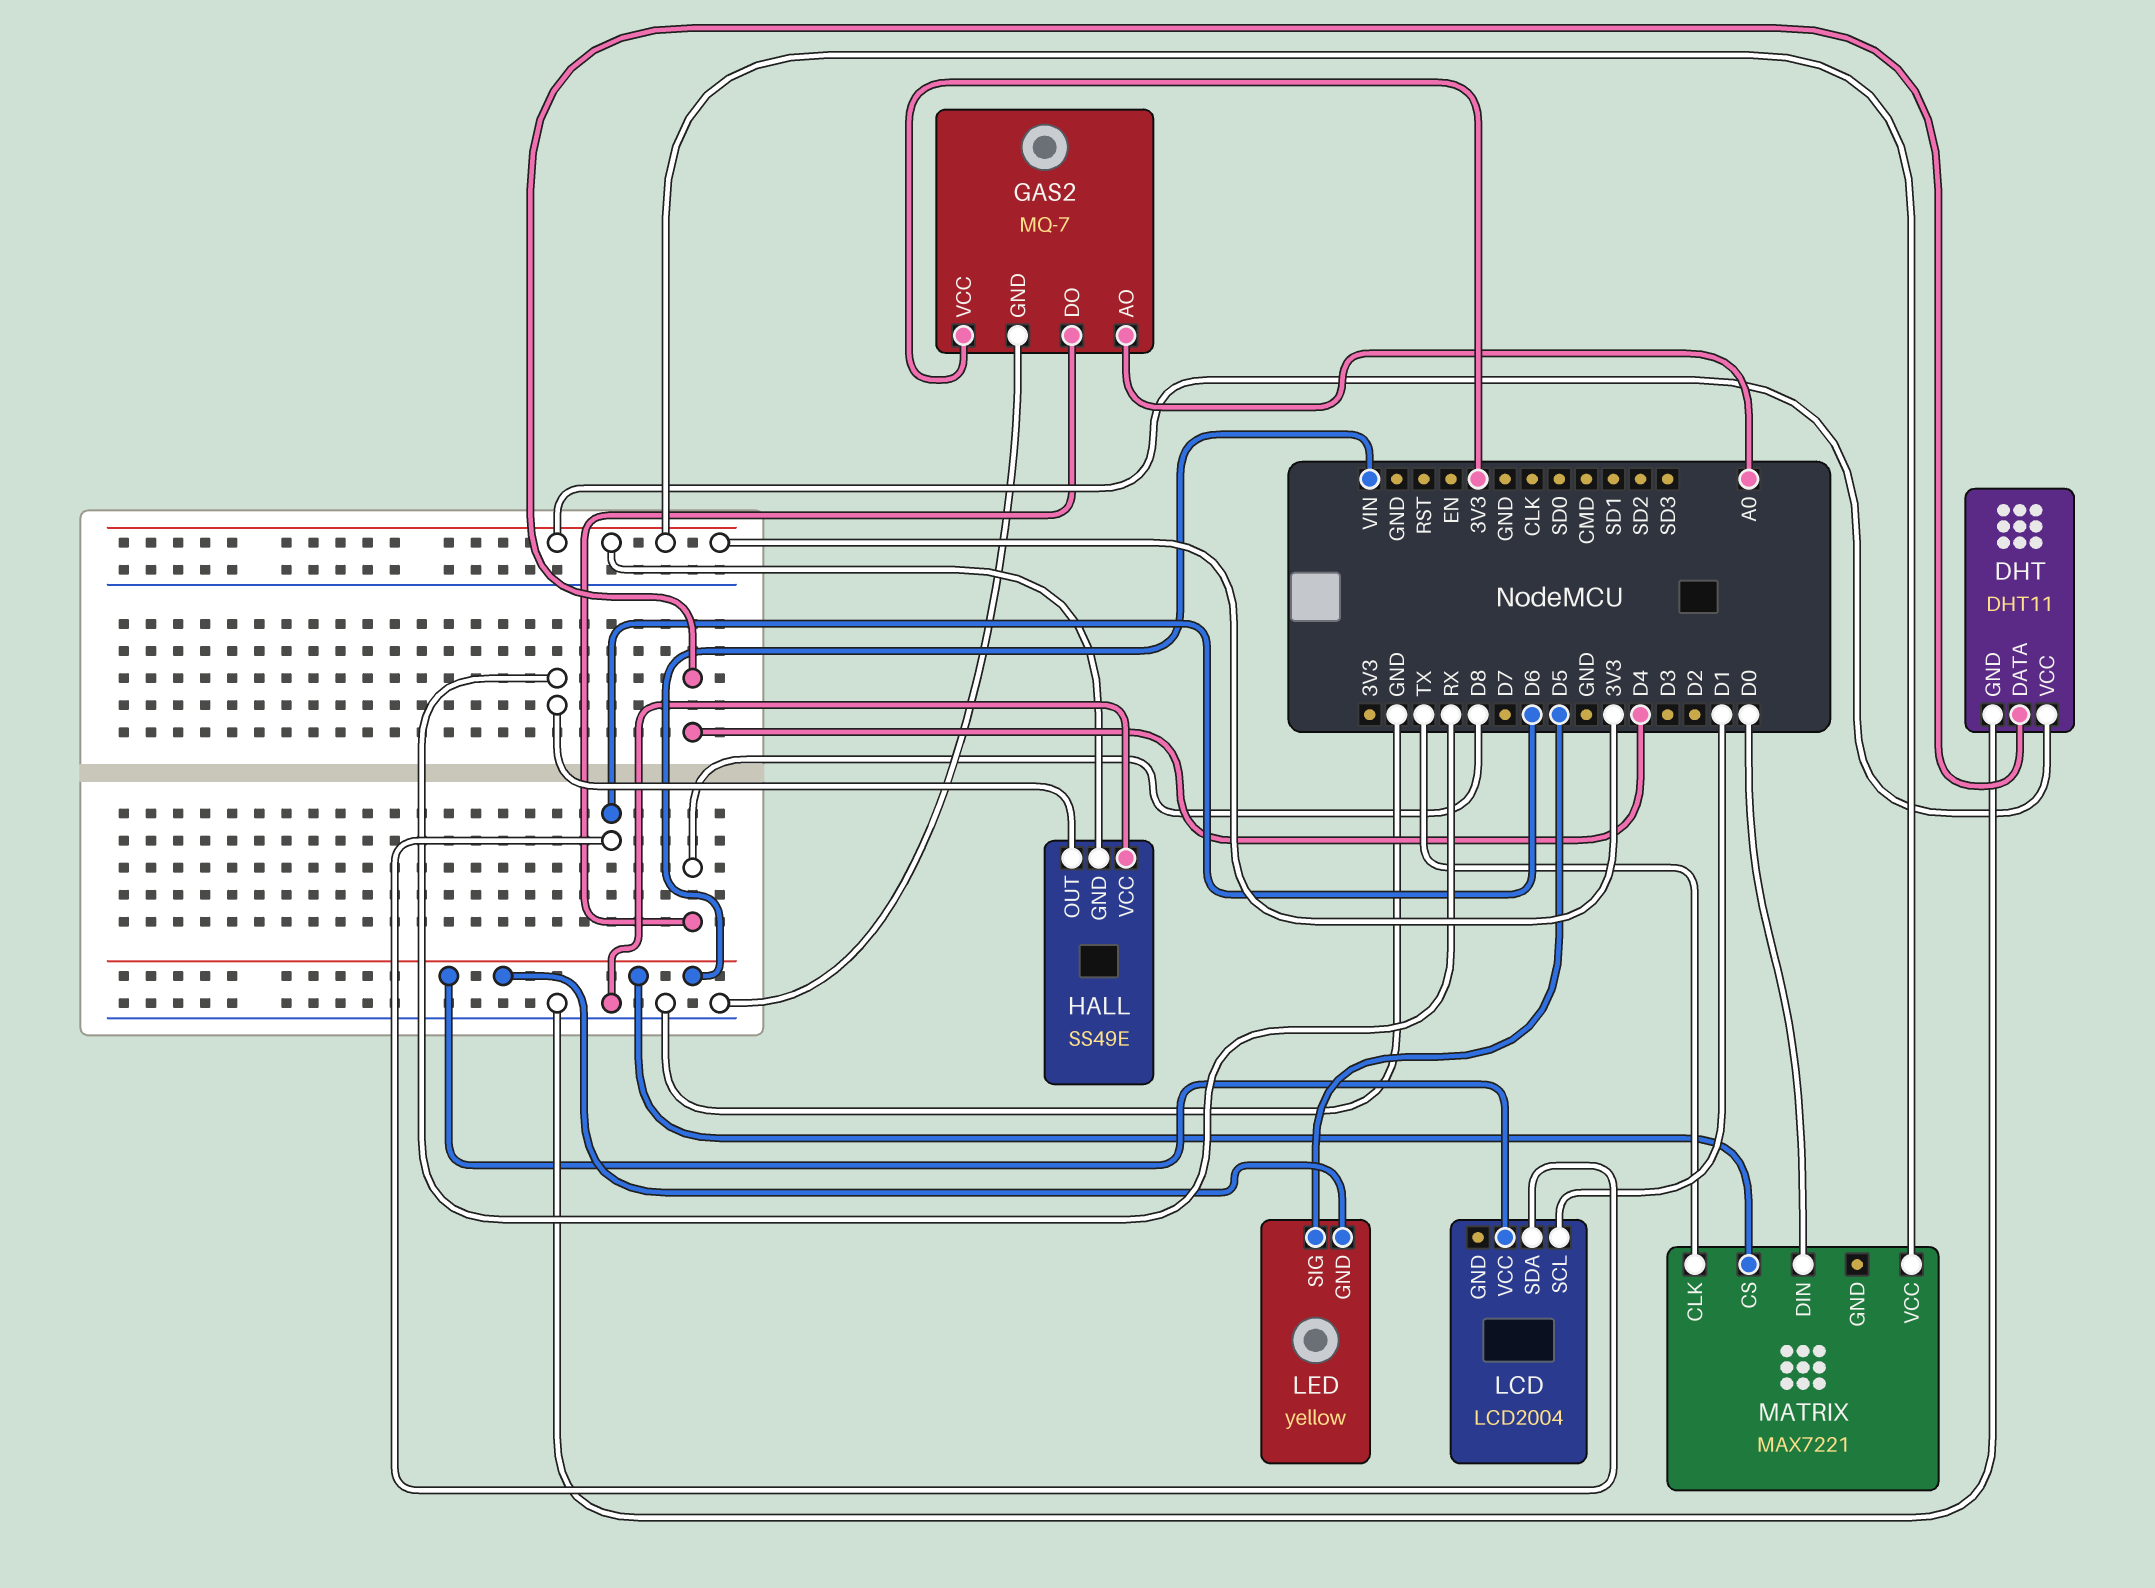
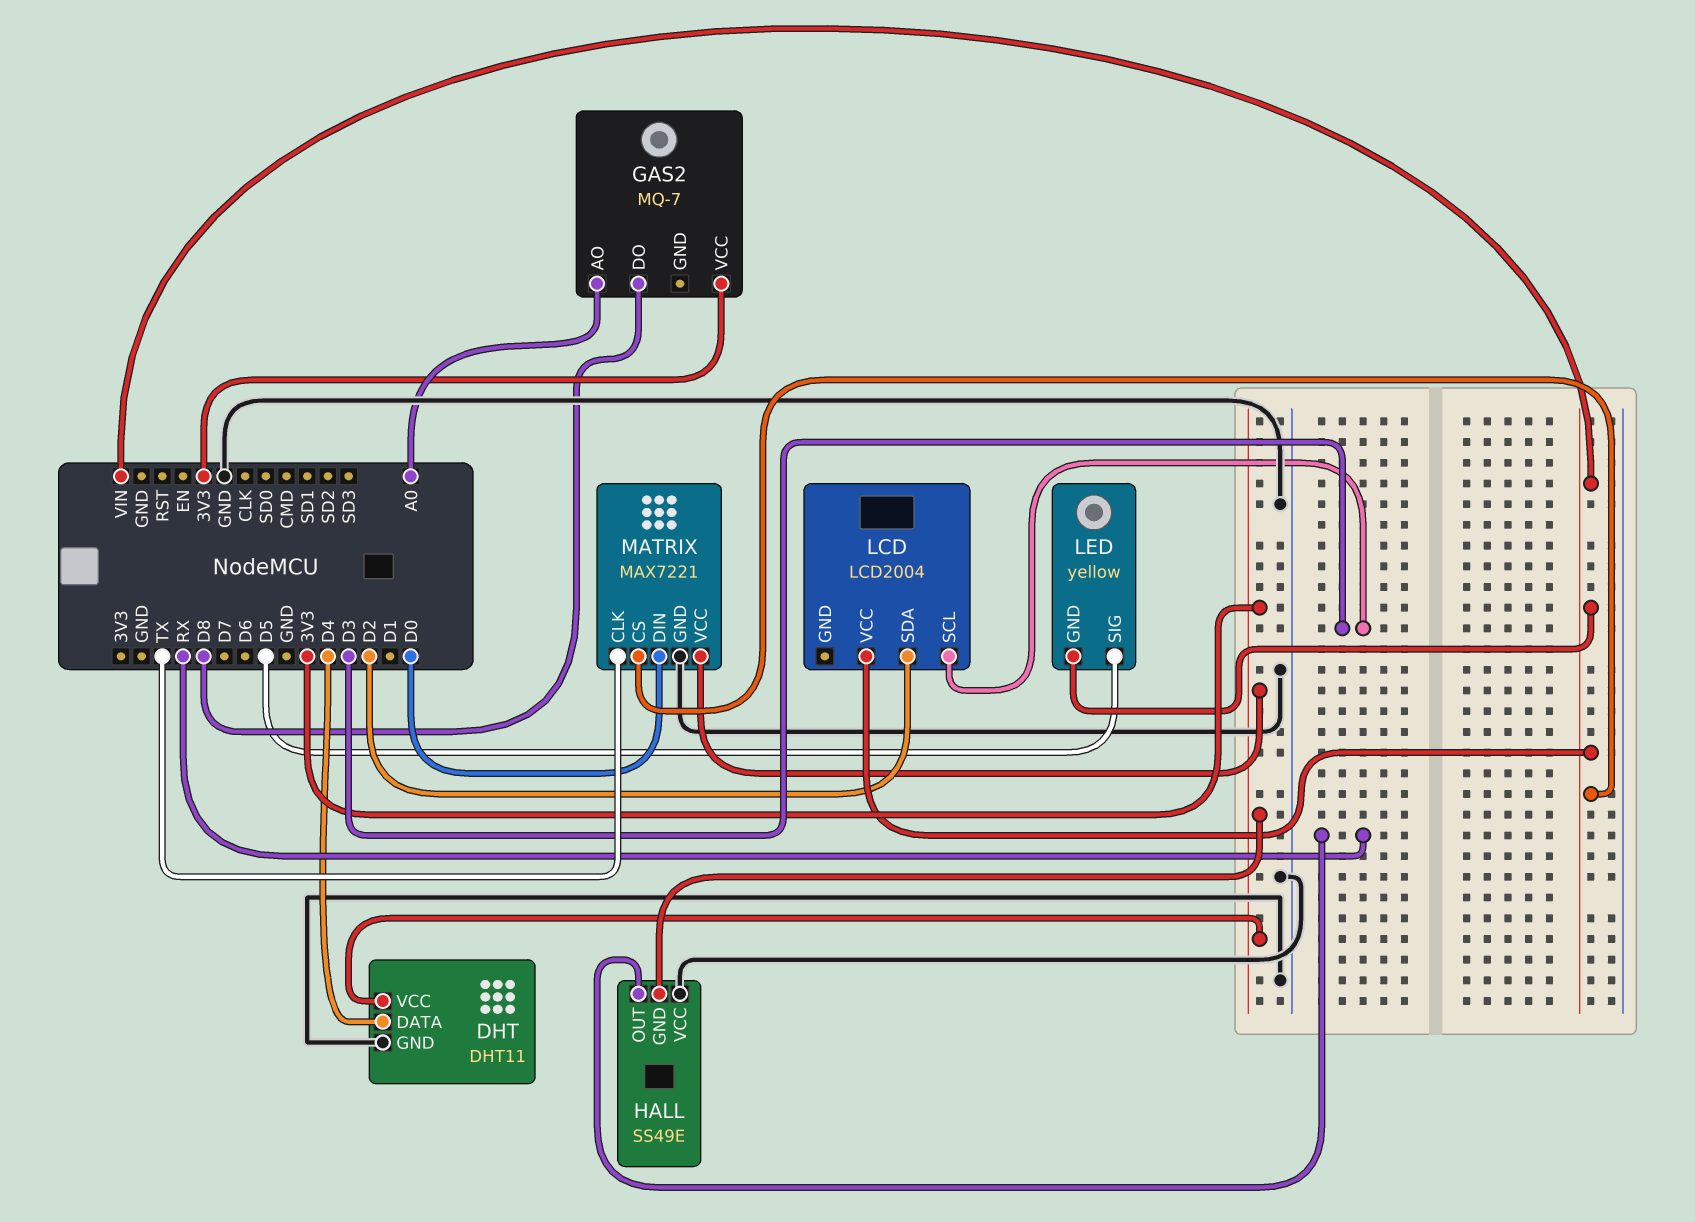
GAS2 pin GND: GND -> none
LCD pin SCL: D1 -> D3
LCD pin SDA: D6 -> D2
MATRIX pin GND: none -> GND

